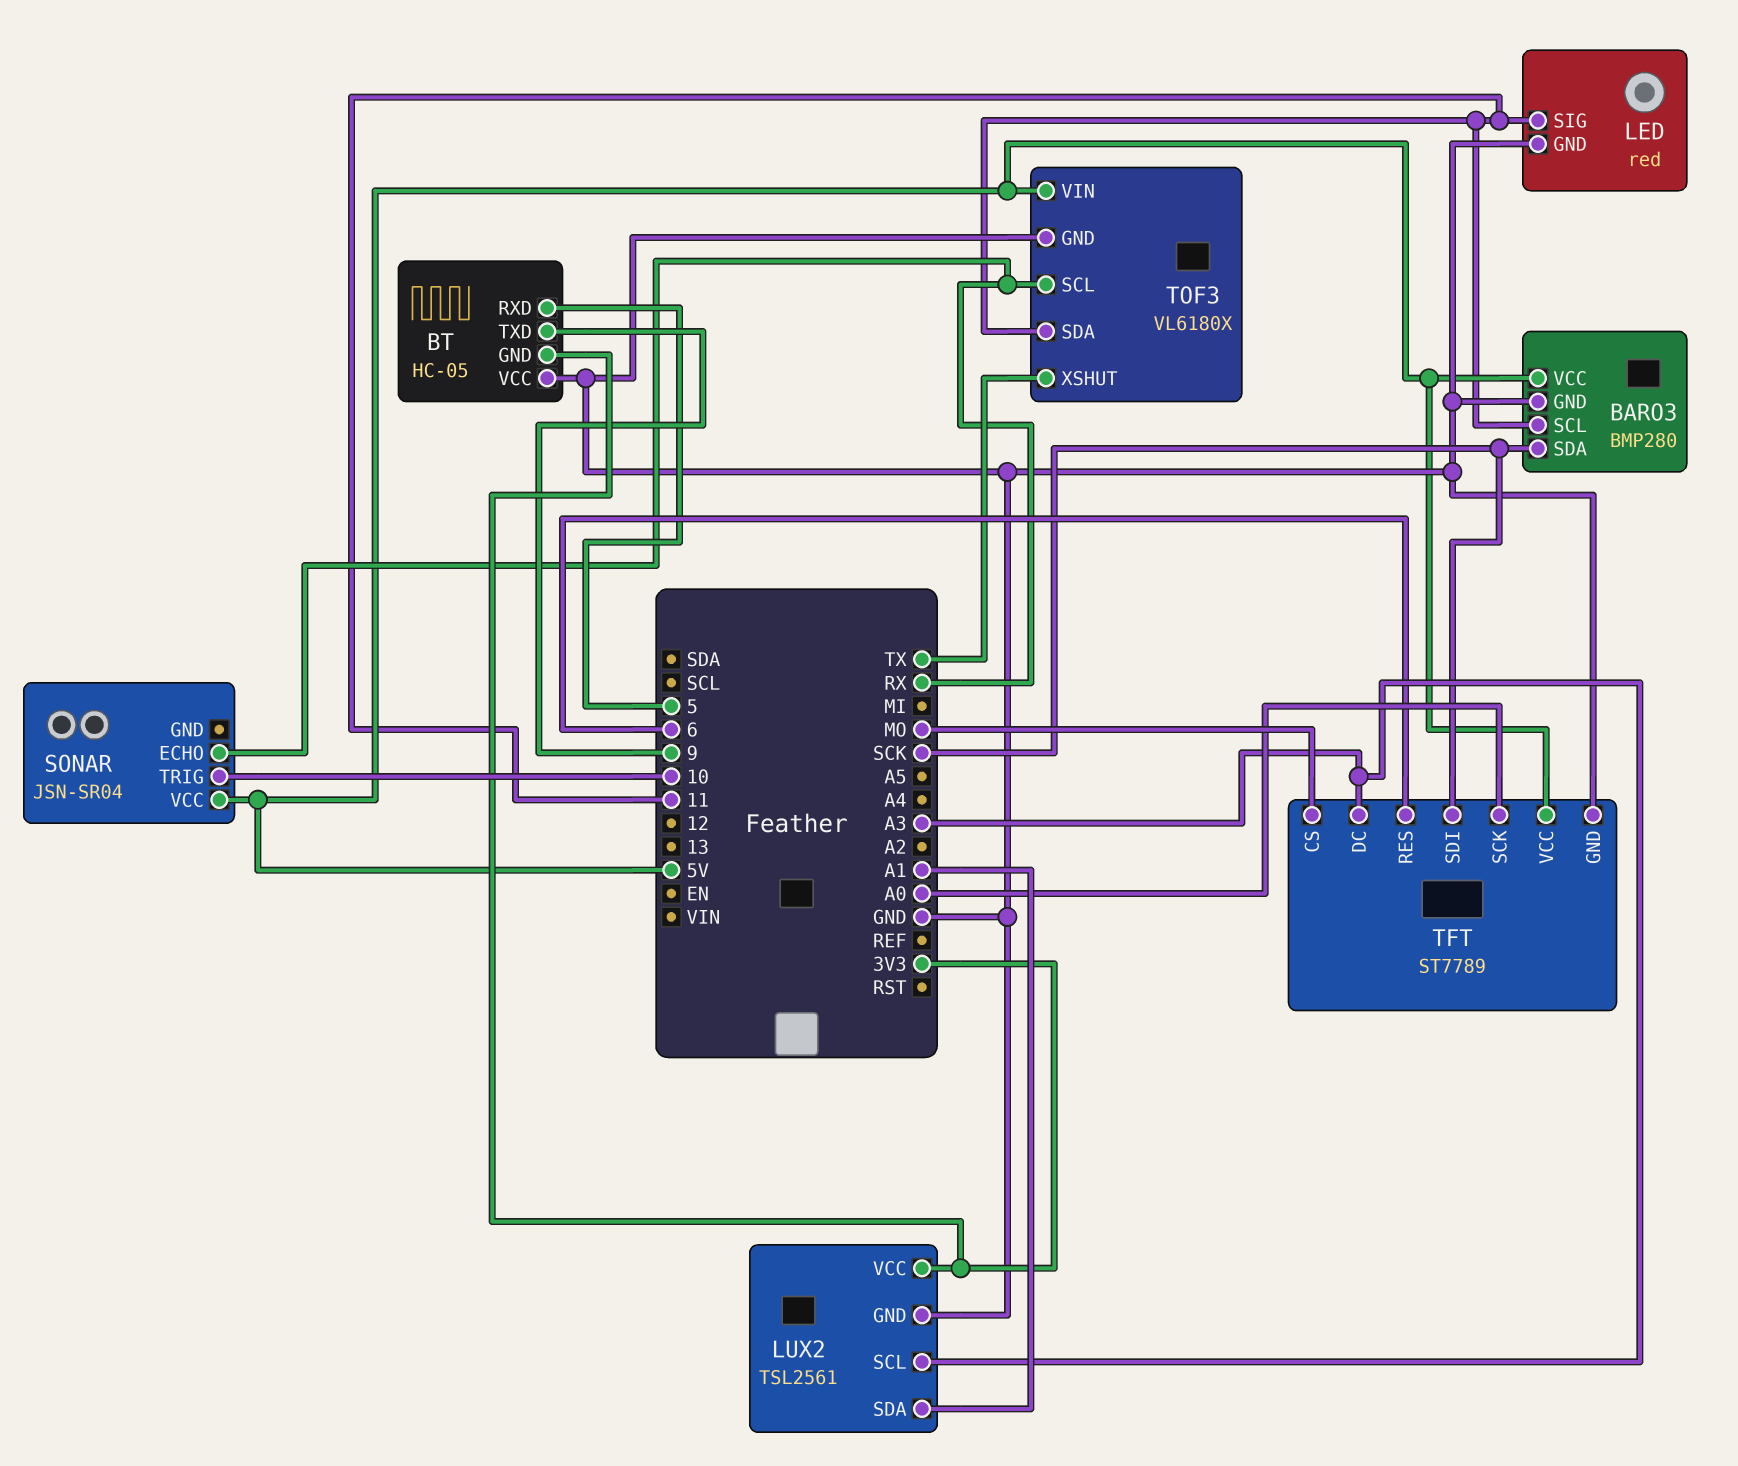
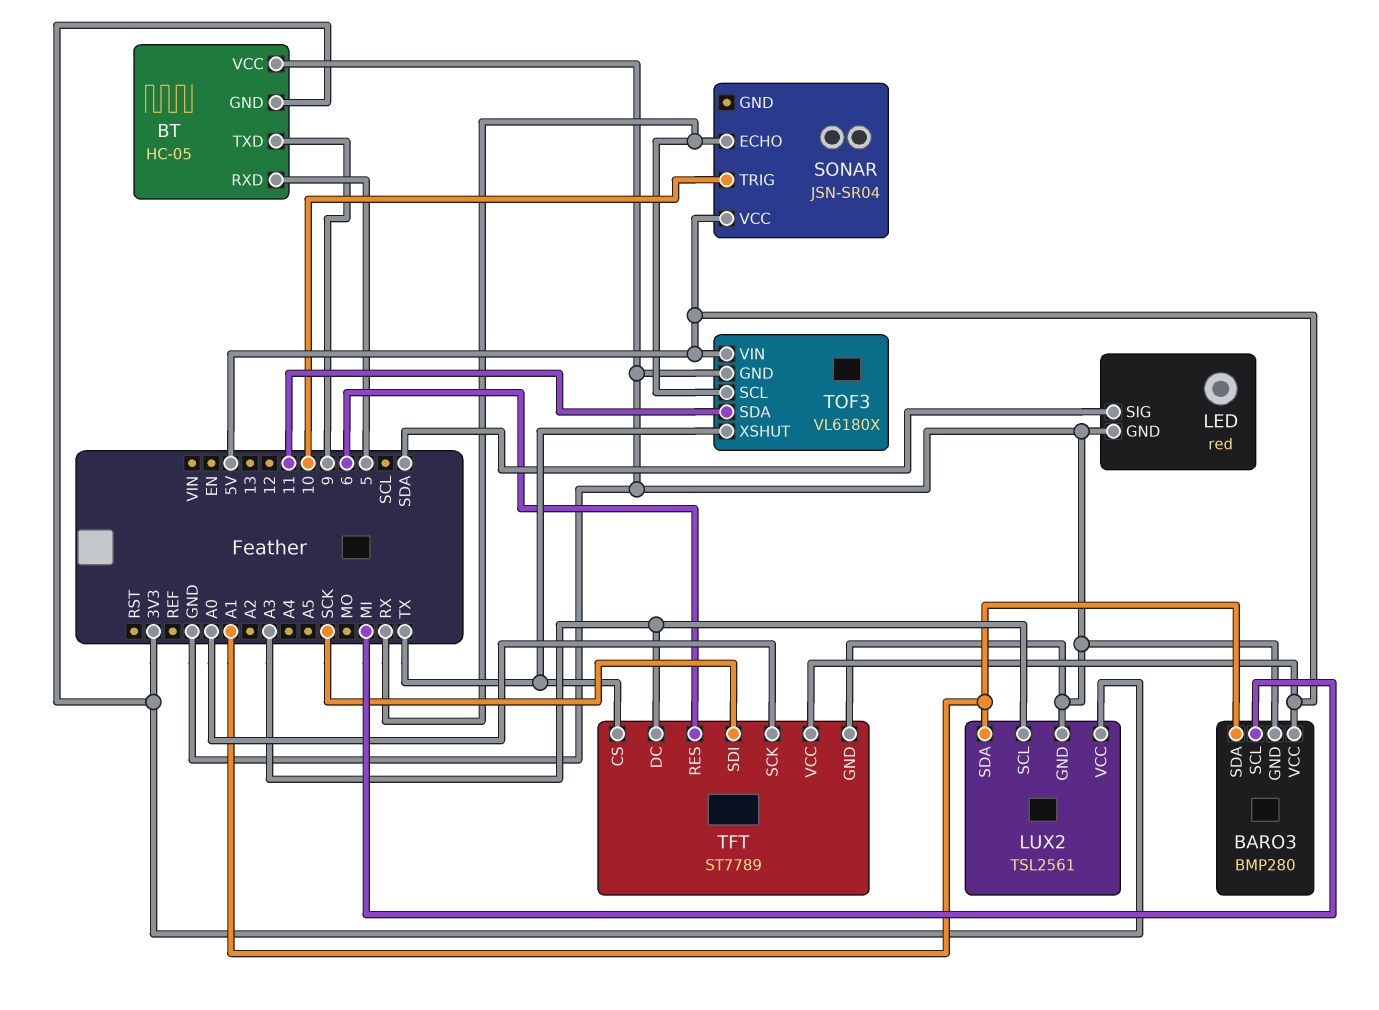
BARO3 pin SCL: 11 -> MI
BARO3 pin SDA: SCK -> A1
LED pin SIG: 11 -> SDA
TFT pin CS: MO -> TX

